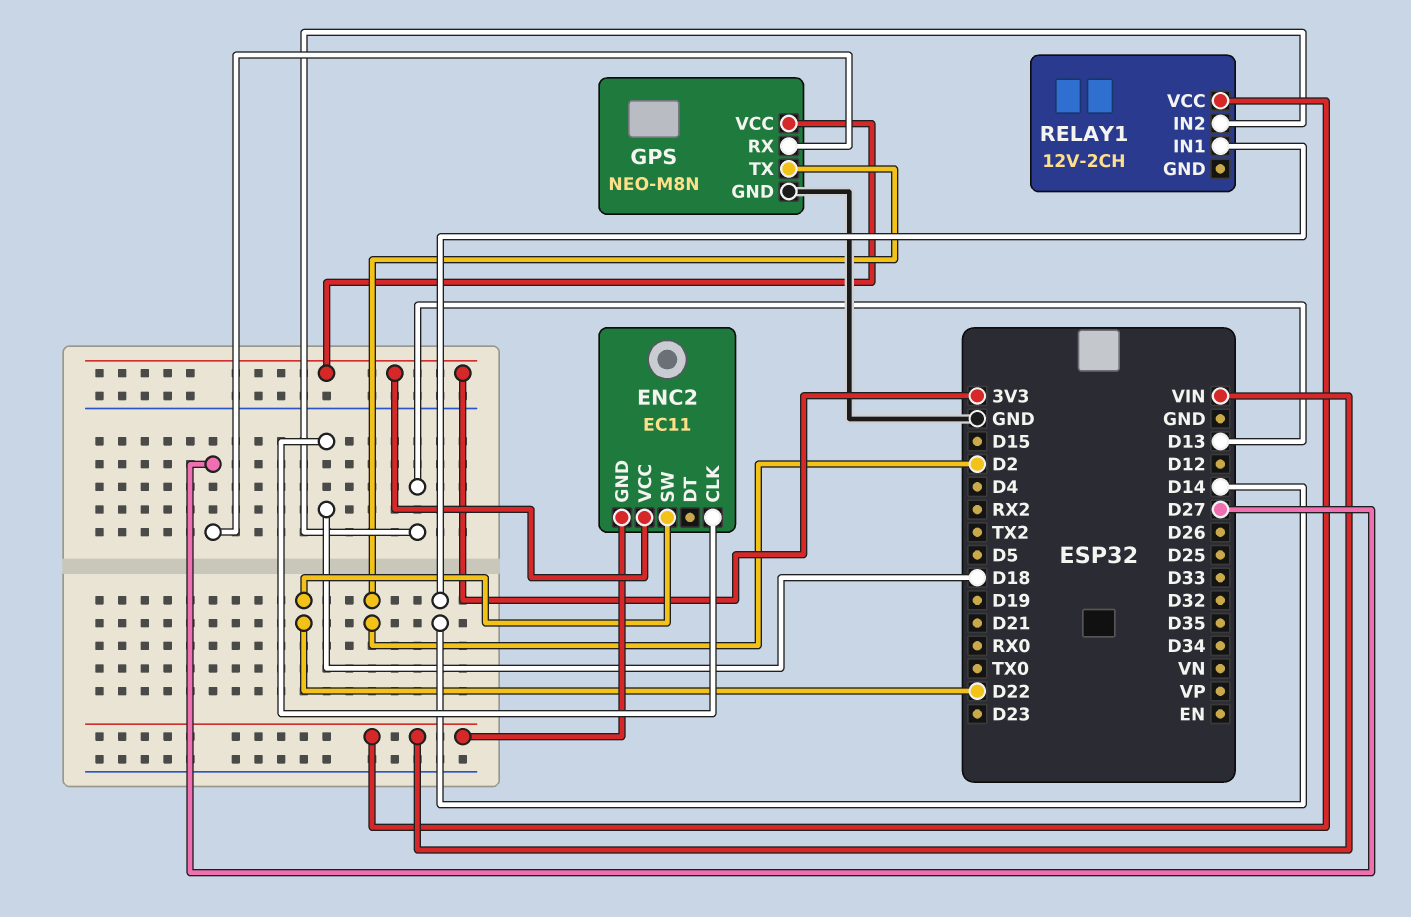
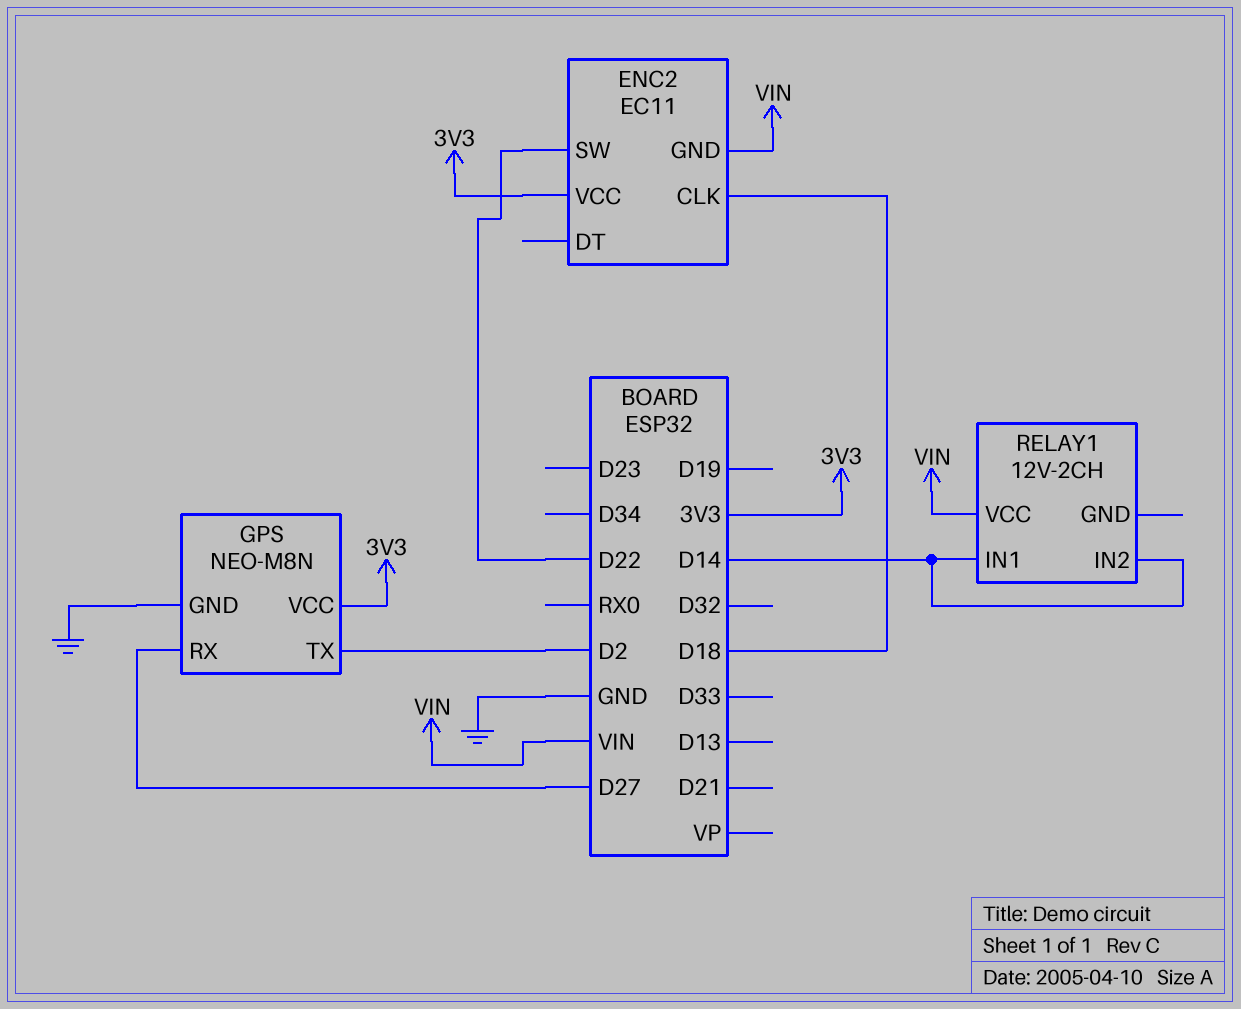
RELAY1 pin IN2: D13 -> D14

